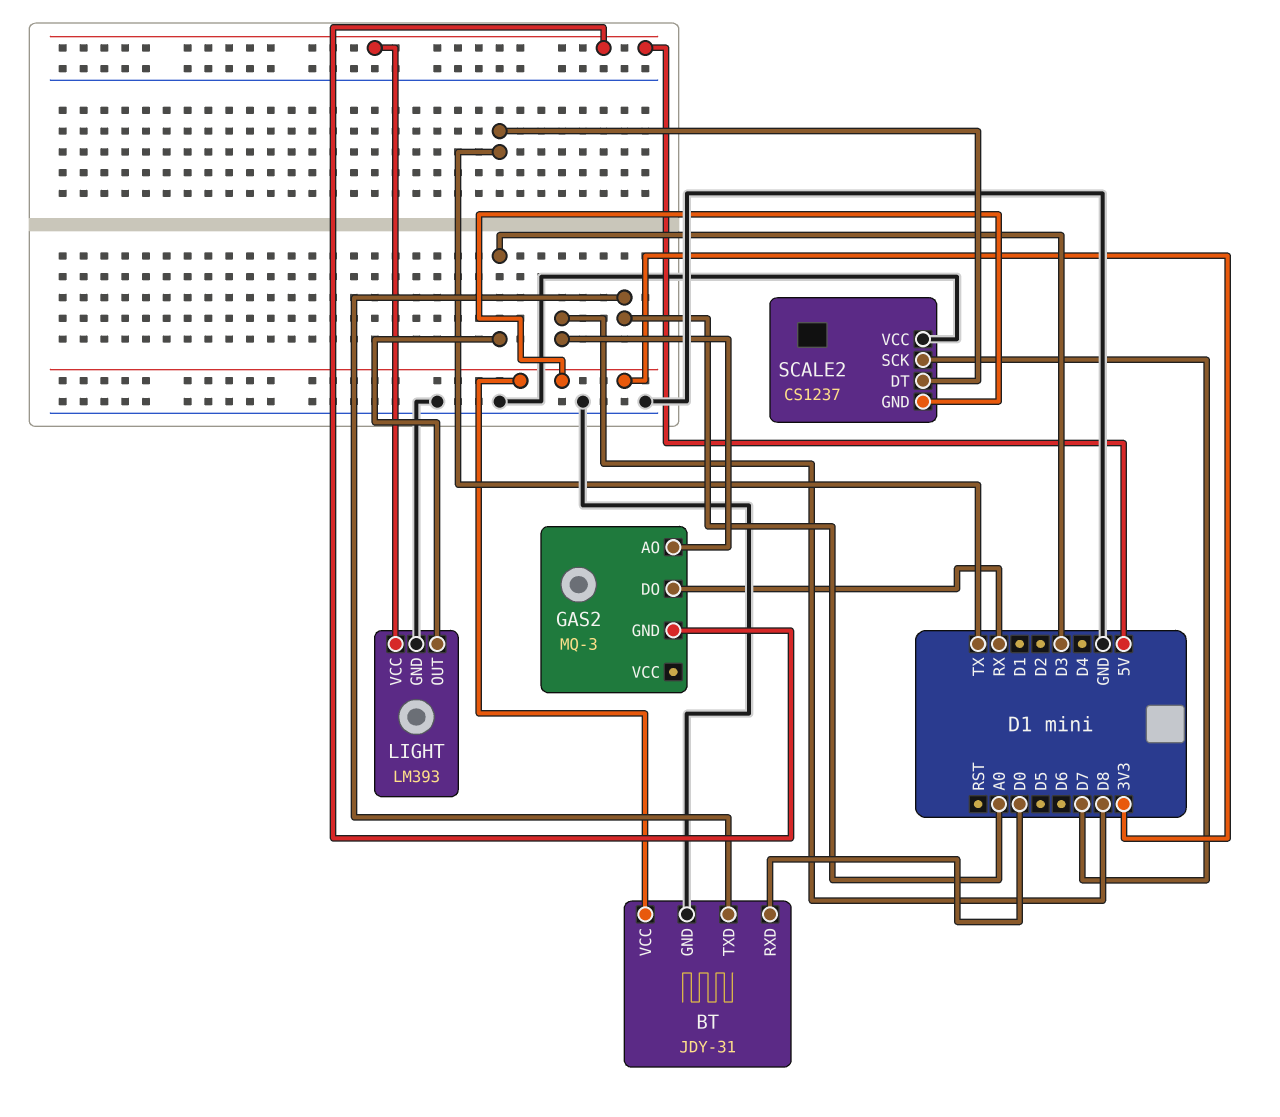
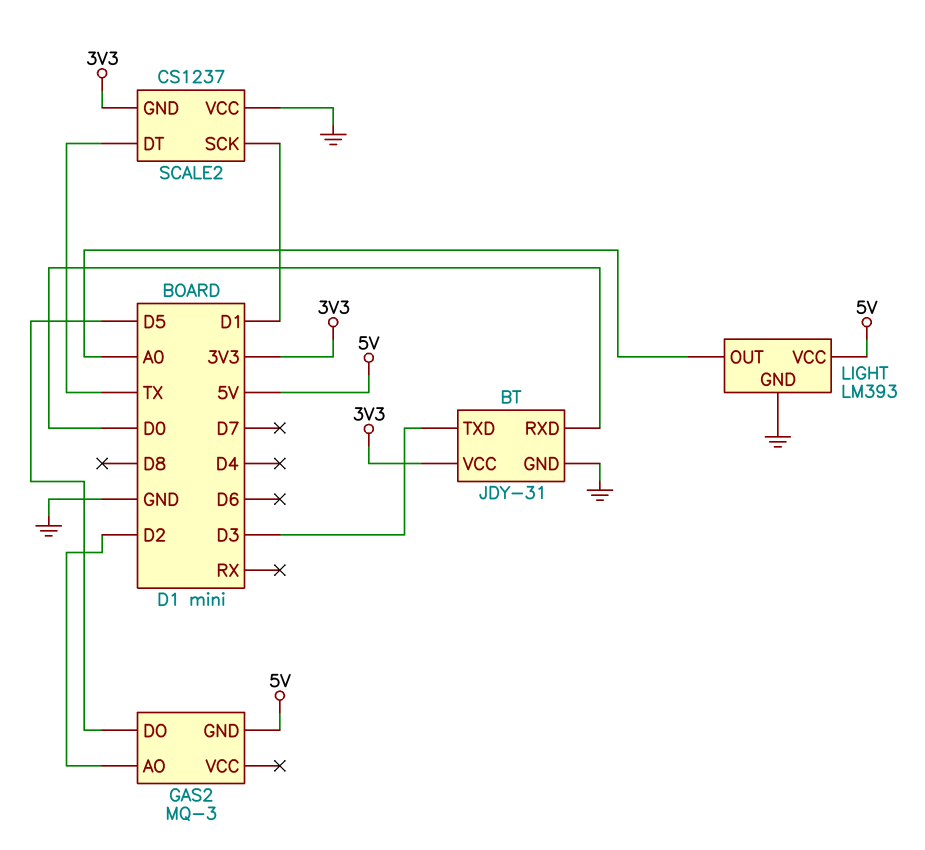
BT pin TXD: A0 -> D3
GAS2 pin AO: D8 -> D2
GAS2 pin DO: RX -> D5
LIGHT pin OUT: D3 -> A0
SCALE2 pin SCK: D7 -> D1

